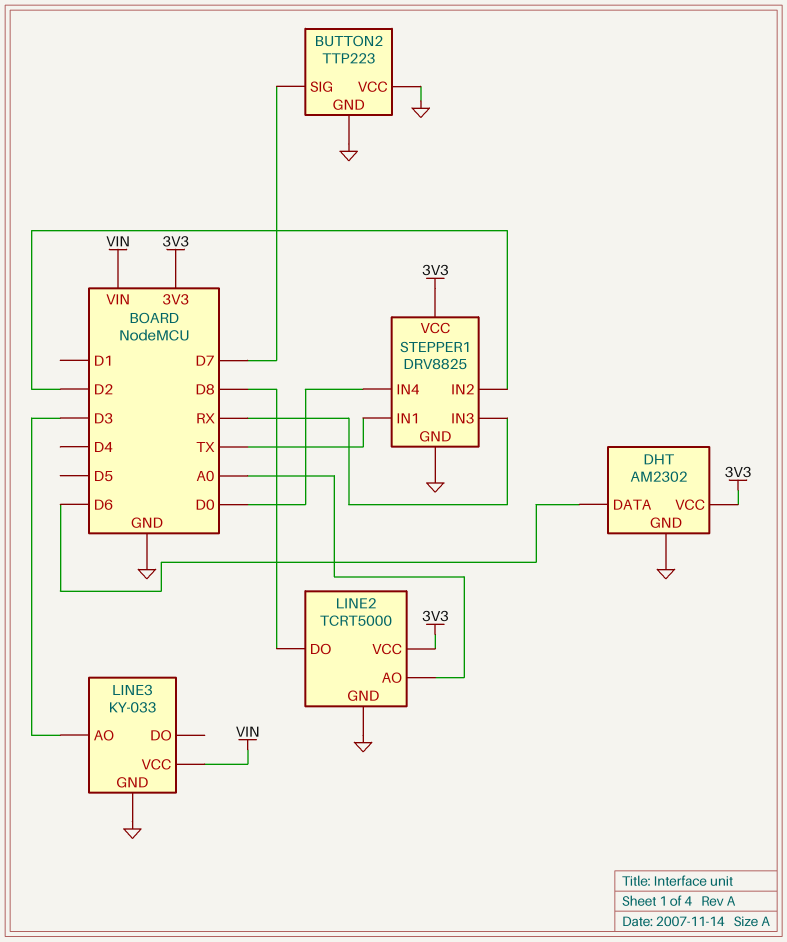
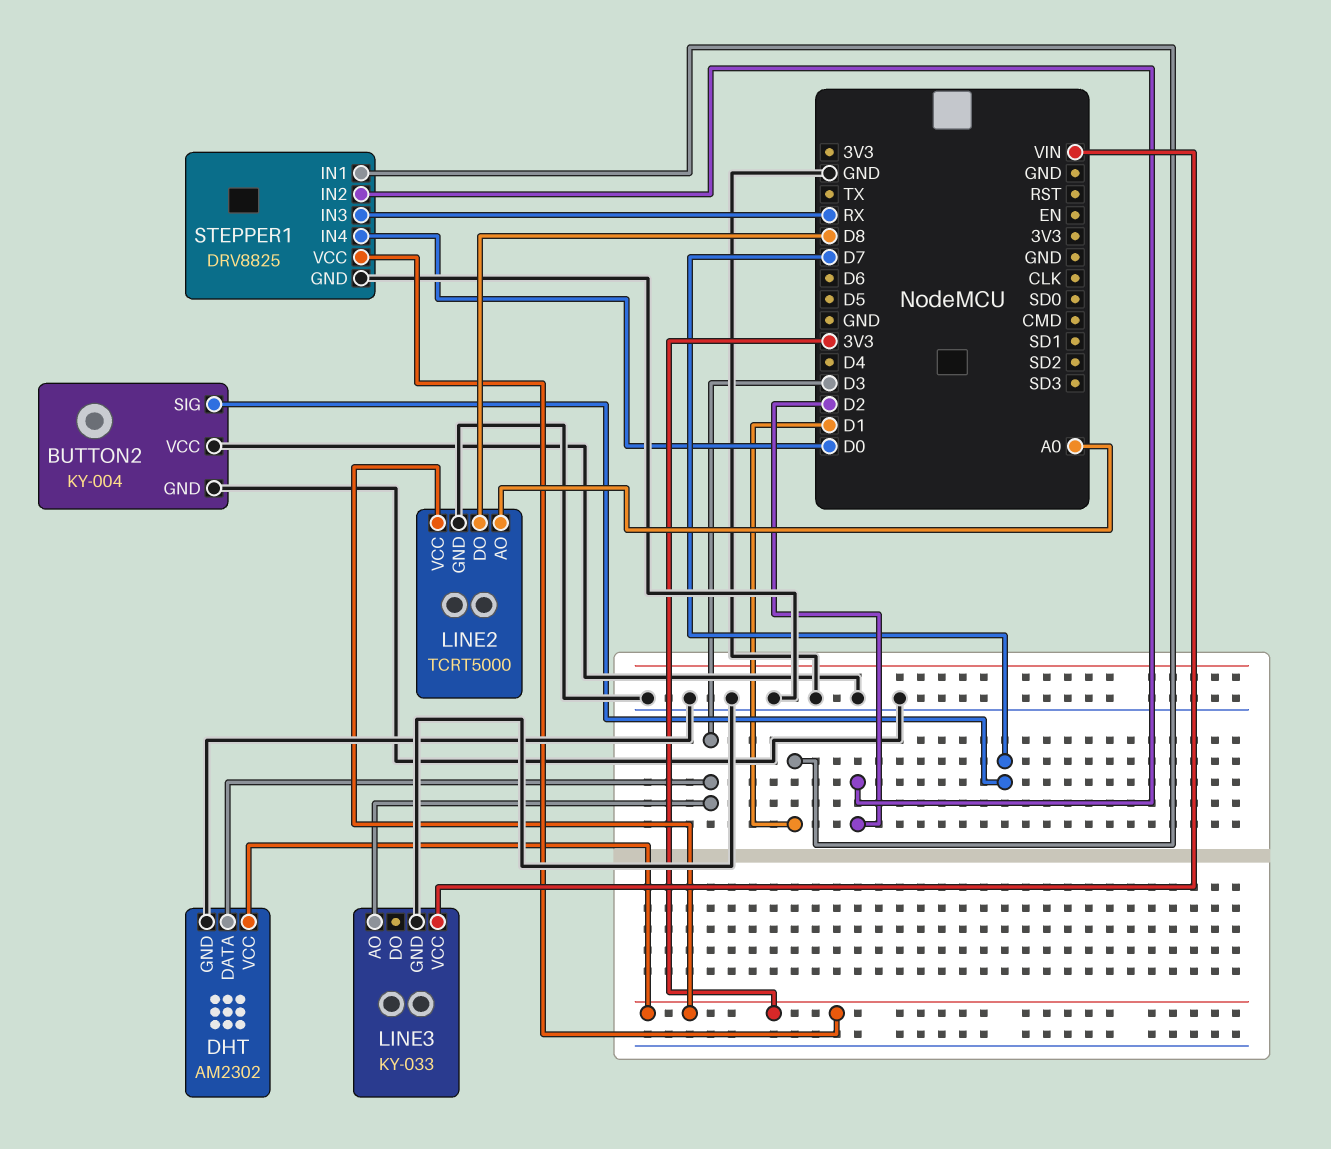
BUTTON2: TTP223 -> KY-004
DHT pin DATA: D6 -> D3
STEPPER1 pin IN1: TX -> D1

